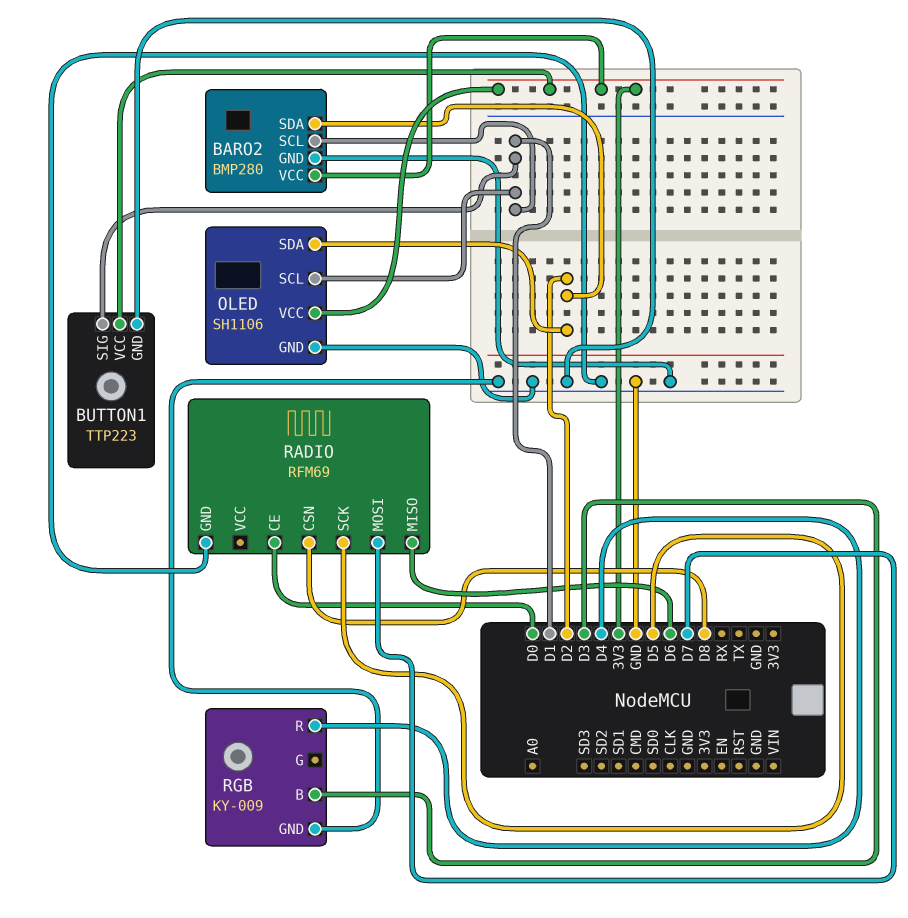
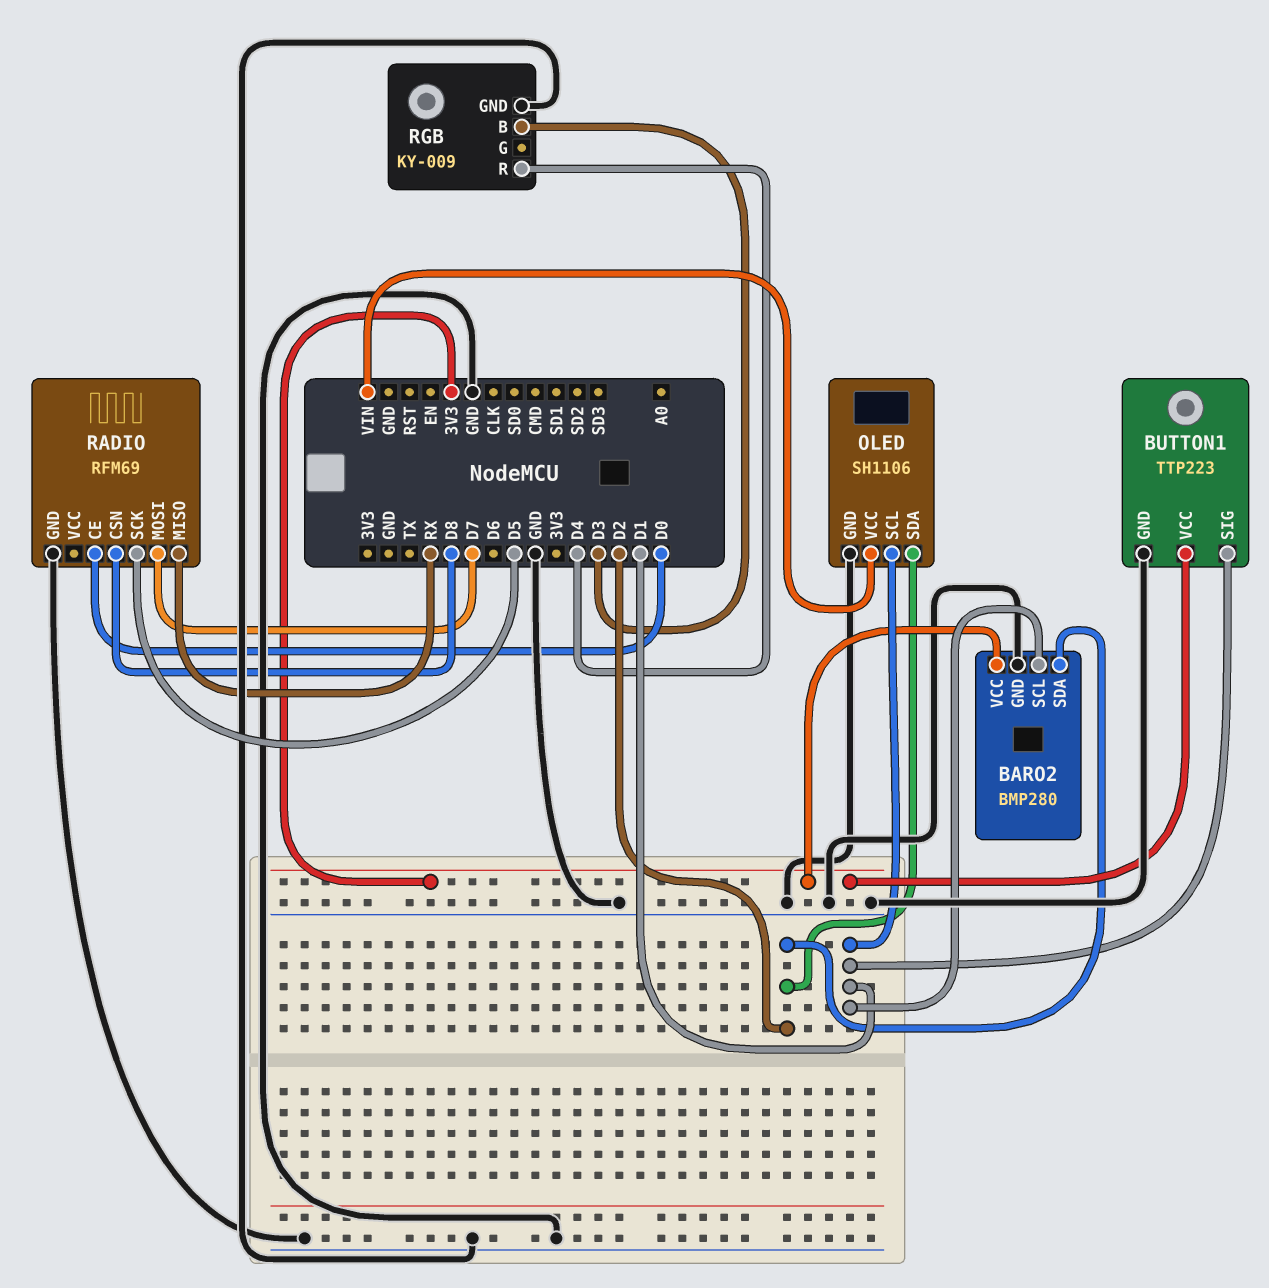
OLED pin VCC: 3V3 -> VIN
RADIO pin MISO: D6 -> RX

